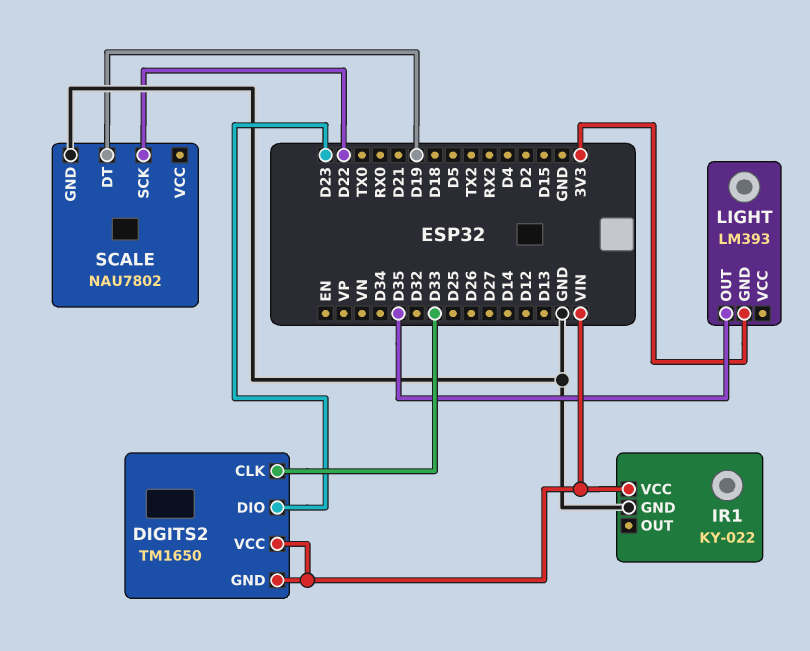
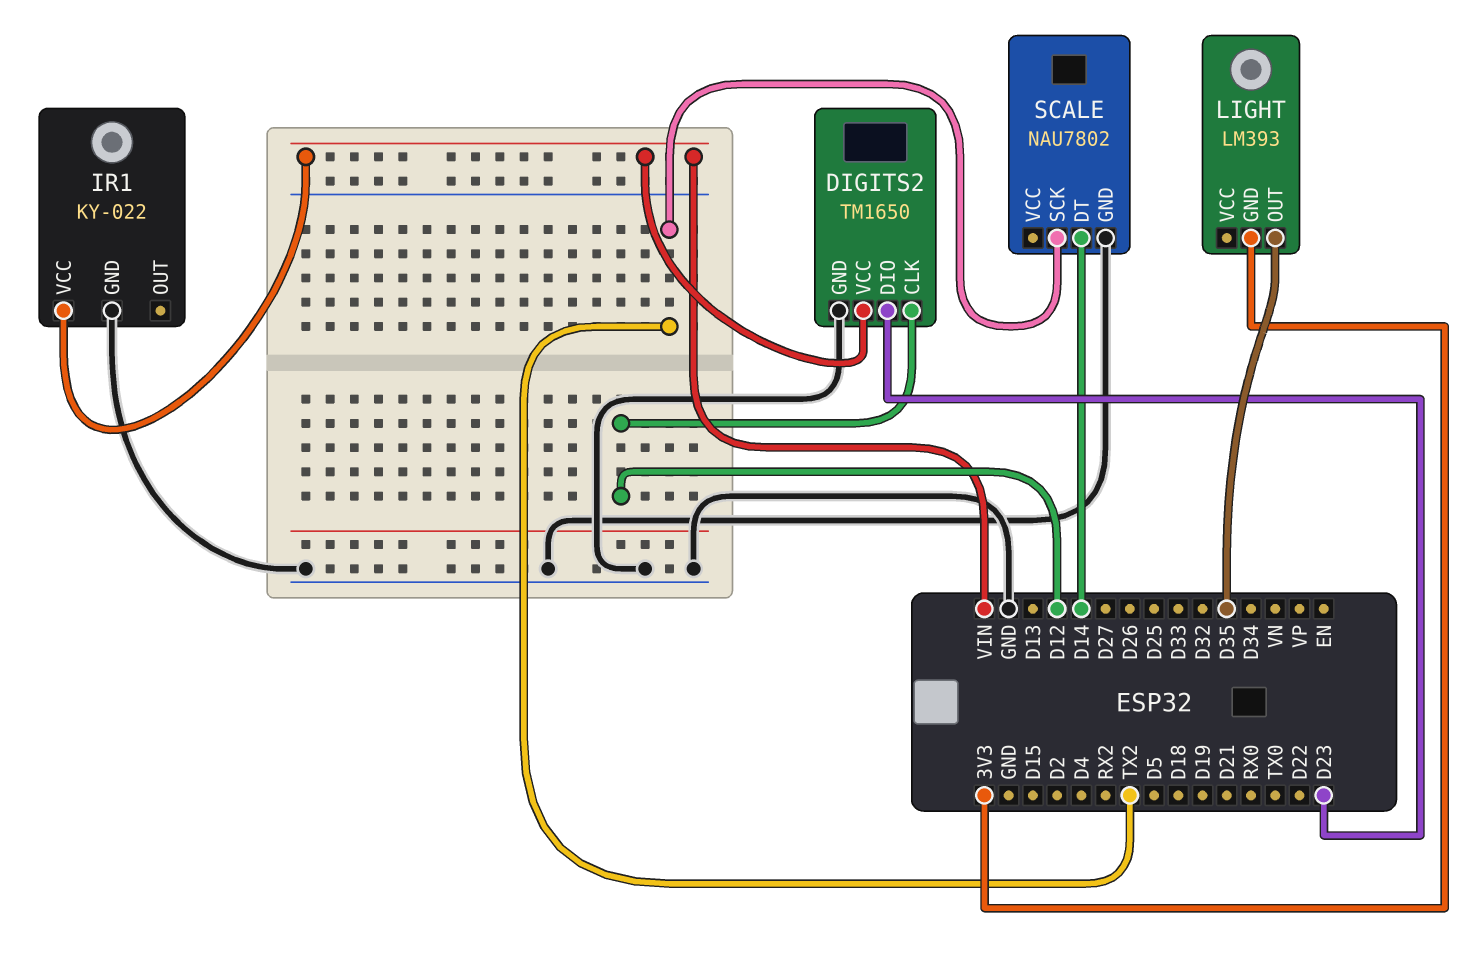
DIGITS2 pin CLK: D33 -> D12
DIGITS2 pin GND: VIN -> GND
SCALE pin DT: D19 -> D14
SCALE pin SCK: D22 -> TX2

